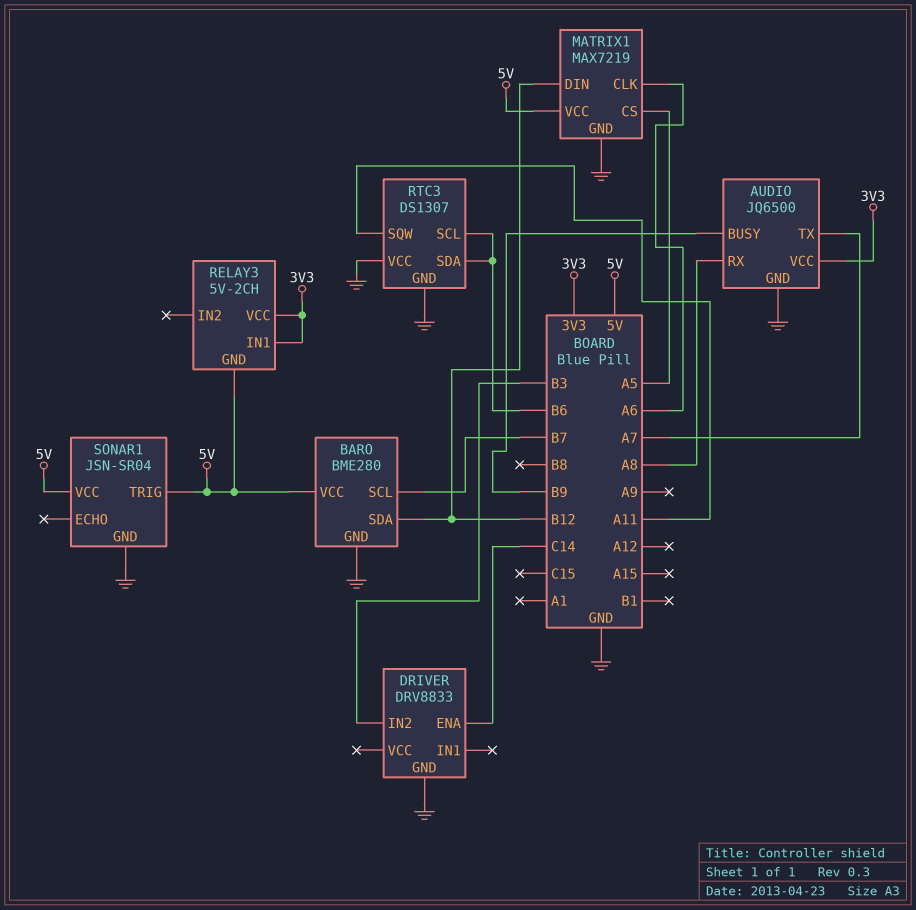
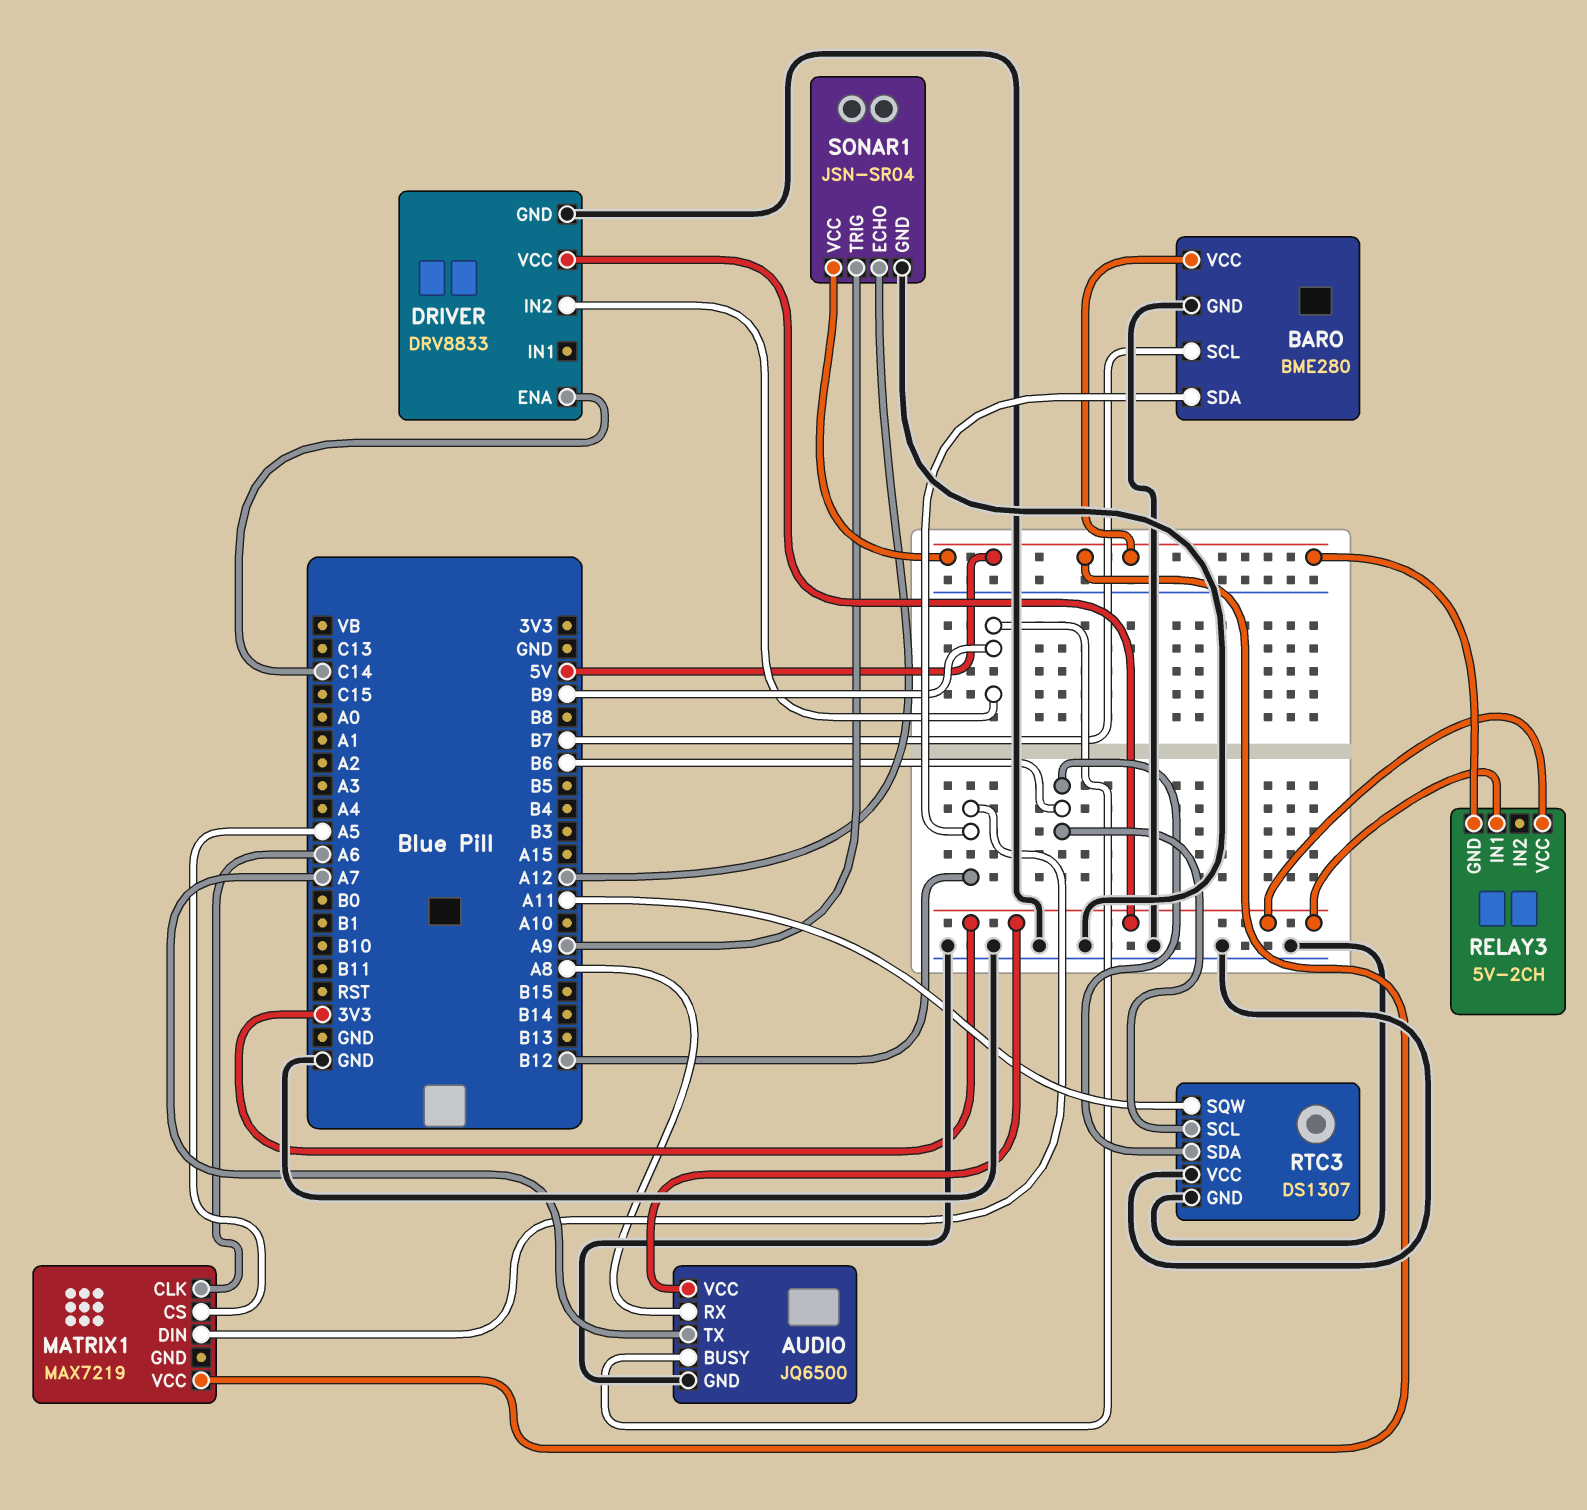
DRIVER pin IN2: B3 -> B9
DRIVER pin VCC: none -> 3V3
MATRIX1 pin GND: GND -> none
SONAR1 pin ECHO: none -> A12
SONAR1 pin TRIG: 5V -> A9

